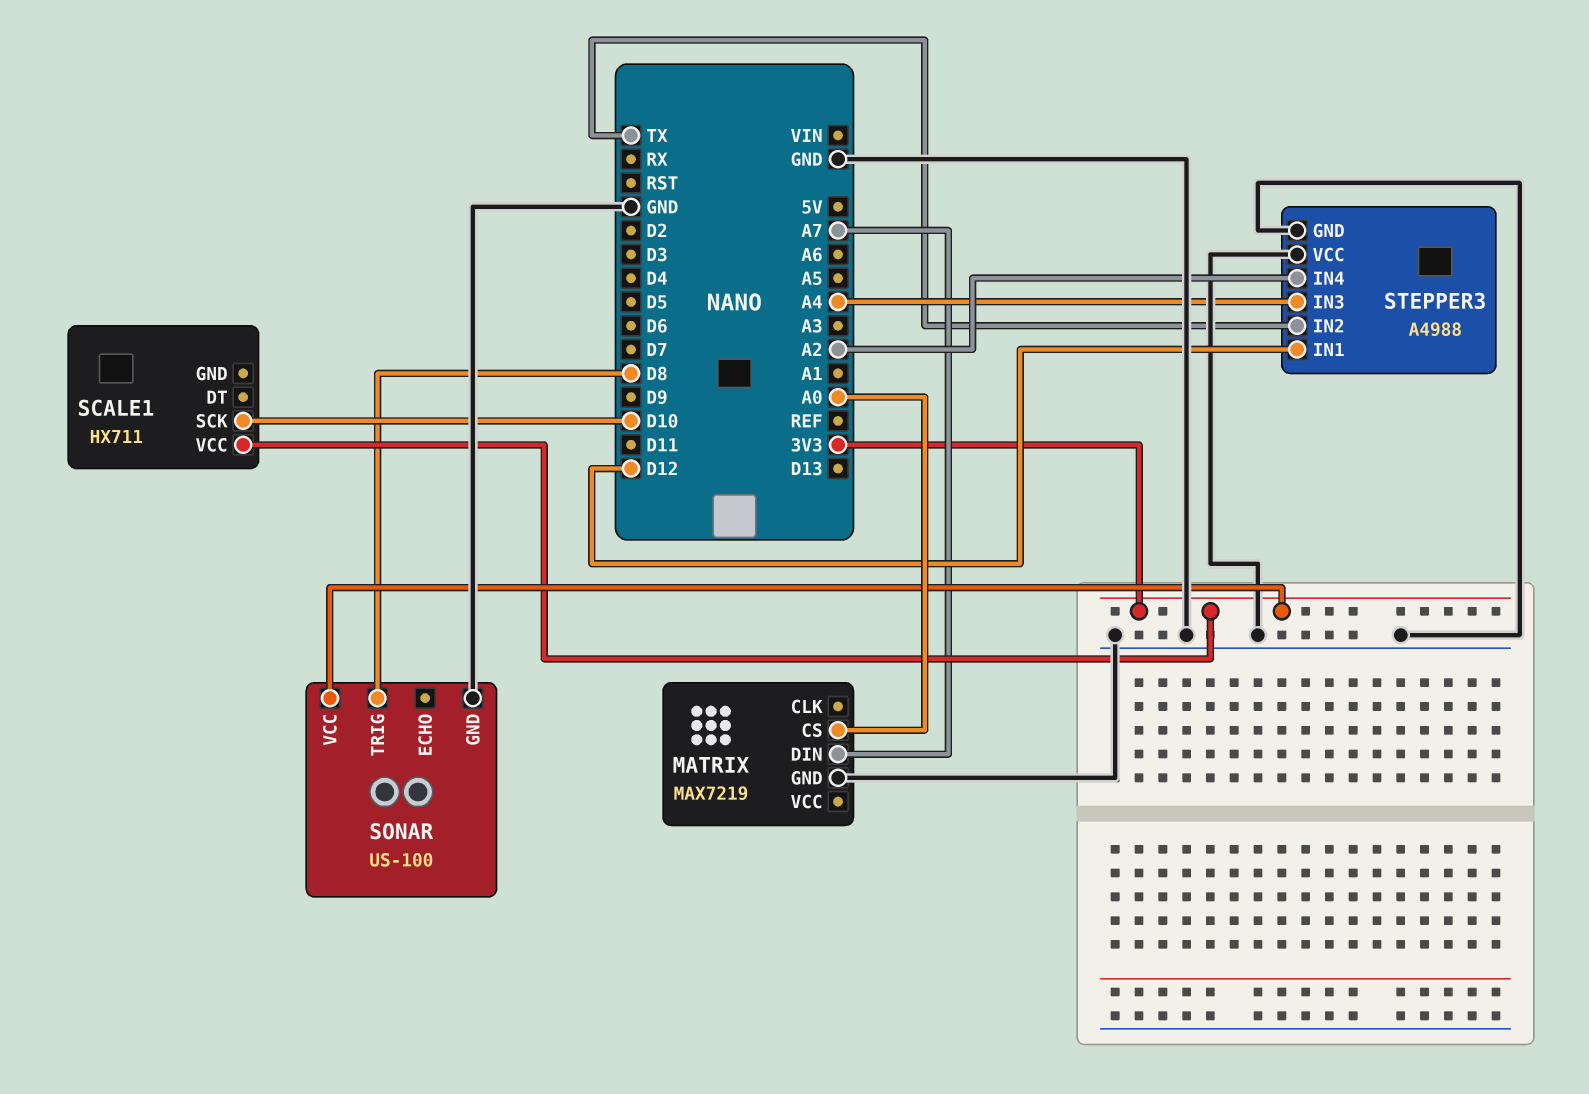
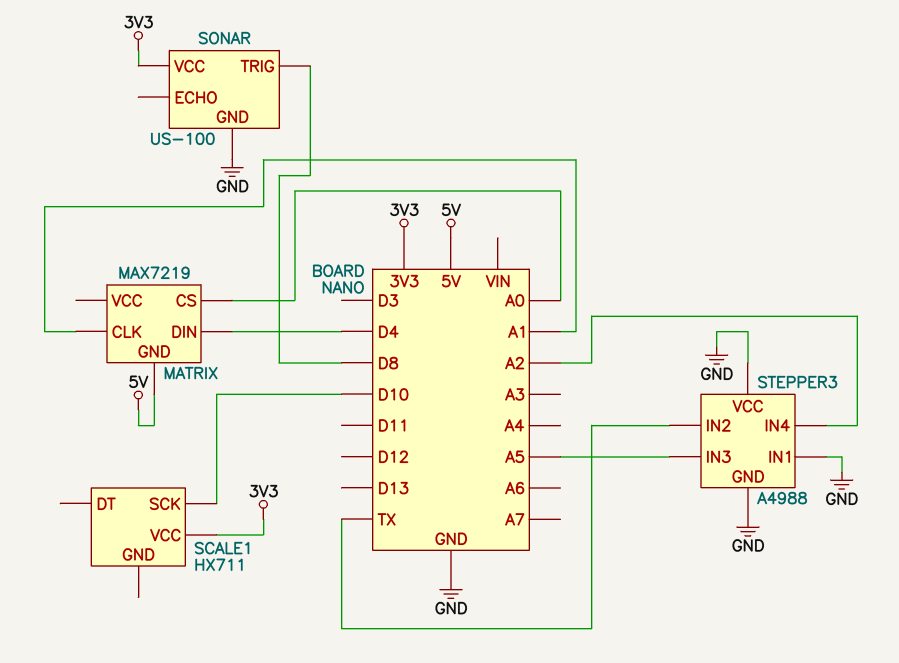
MATRIX pin CLK: none -> A1
MATRIX pin DIN: A7 -> D4
MATRIX pin GND: GND -> 5V
STEPPER3 pin IN1: D12 -> GND
STEPPER3 pin IN3: A4 -> A5

